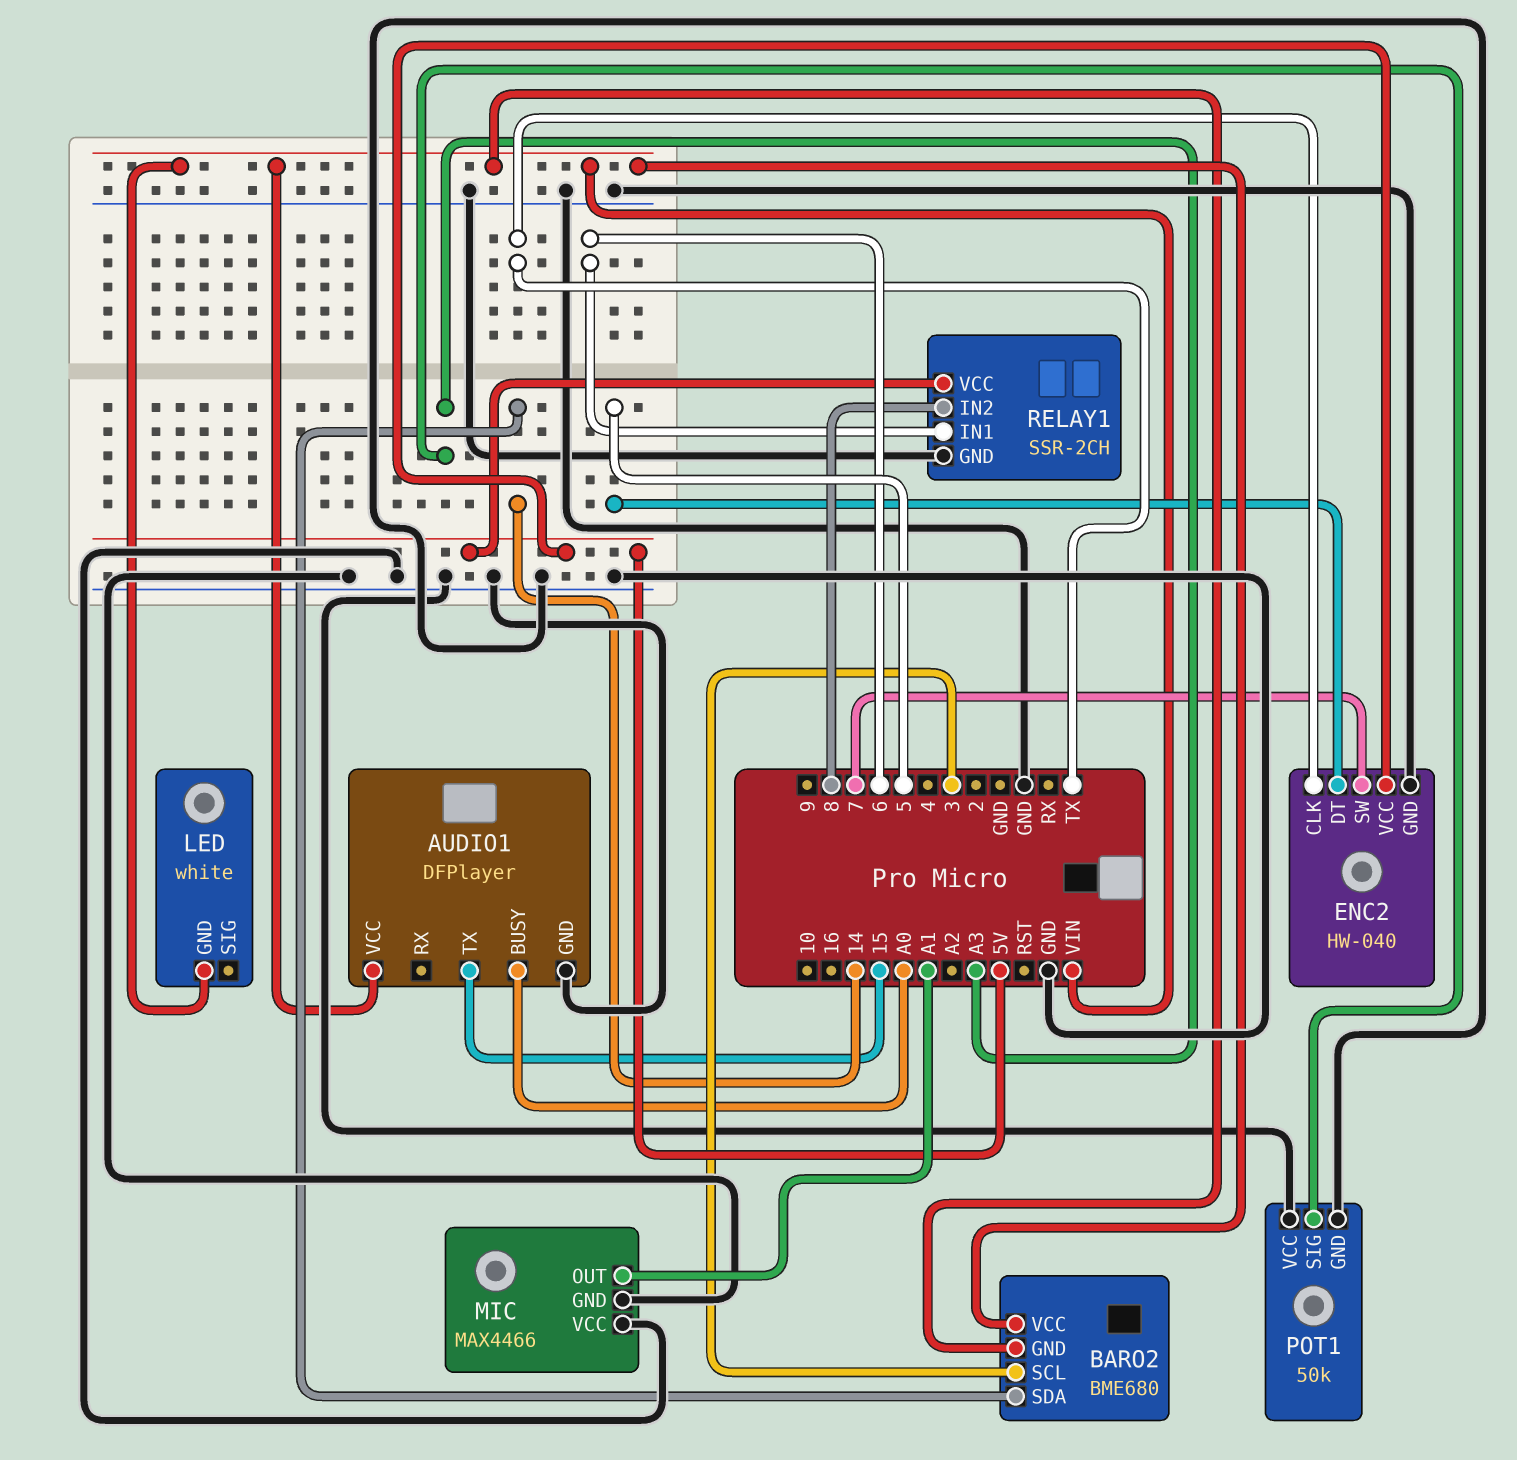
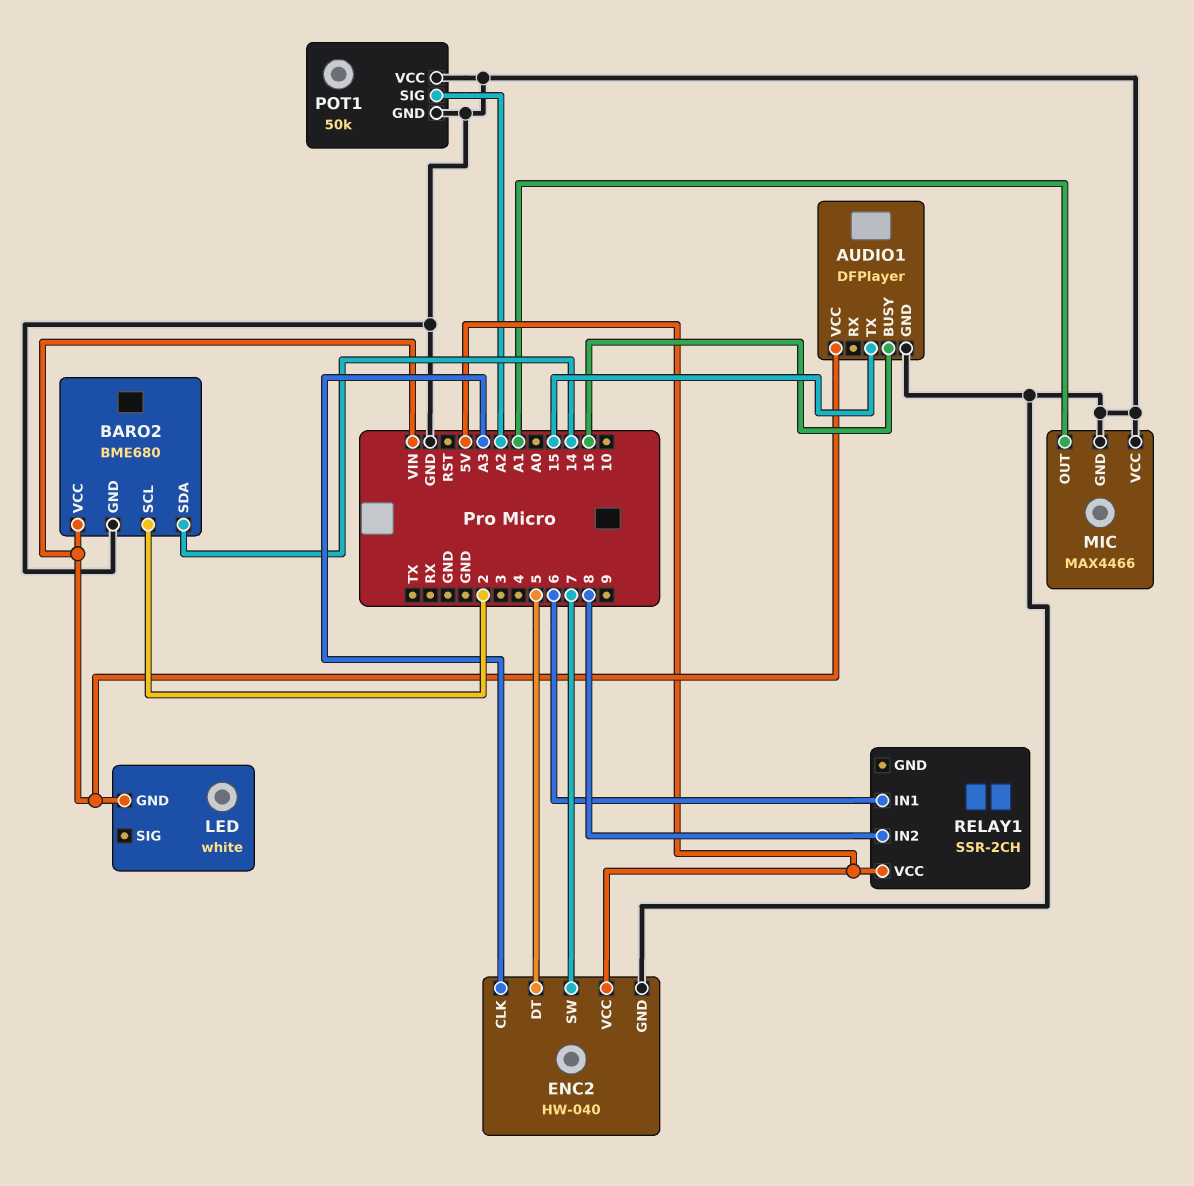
AUDIO1 pin BUSY: A0 -> 16
BARO2 pin GND: VIN -> GND
BARO2 pin SCL: 3 -> 2
ENC2 pin CLK: TX -> A3
POT1 pin SIG: A3 -> A2
RELAY1 pin GND: GND -> none

